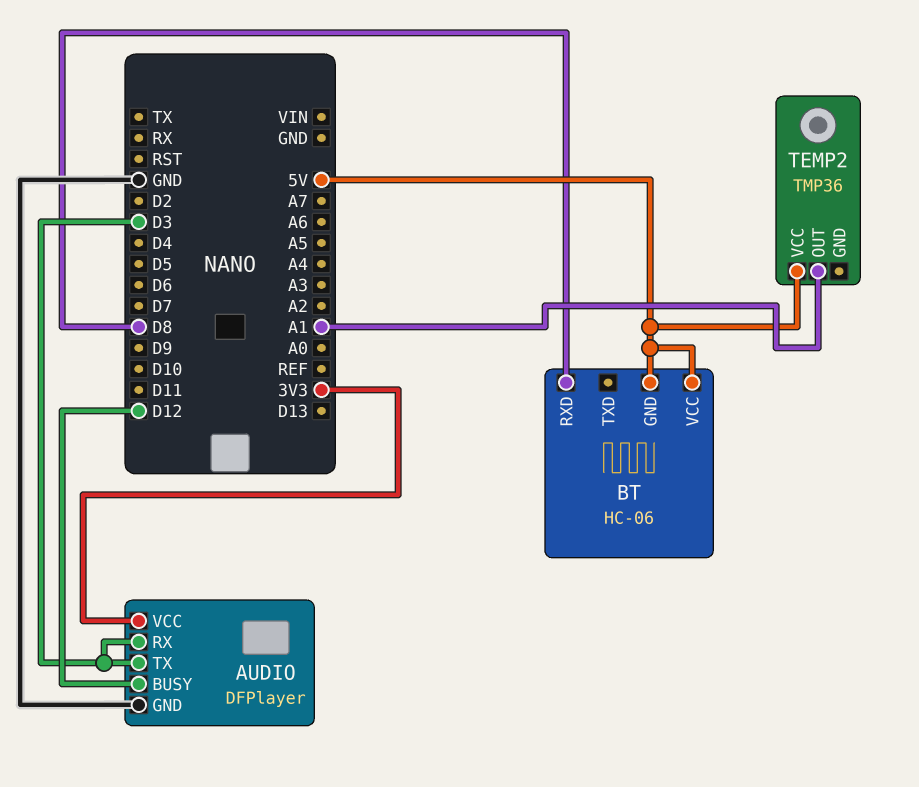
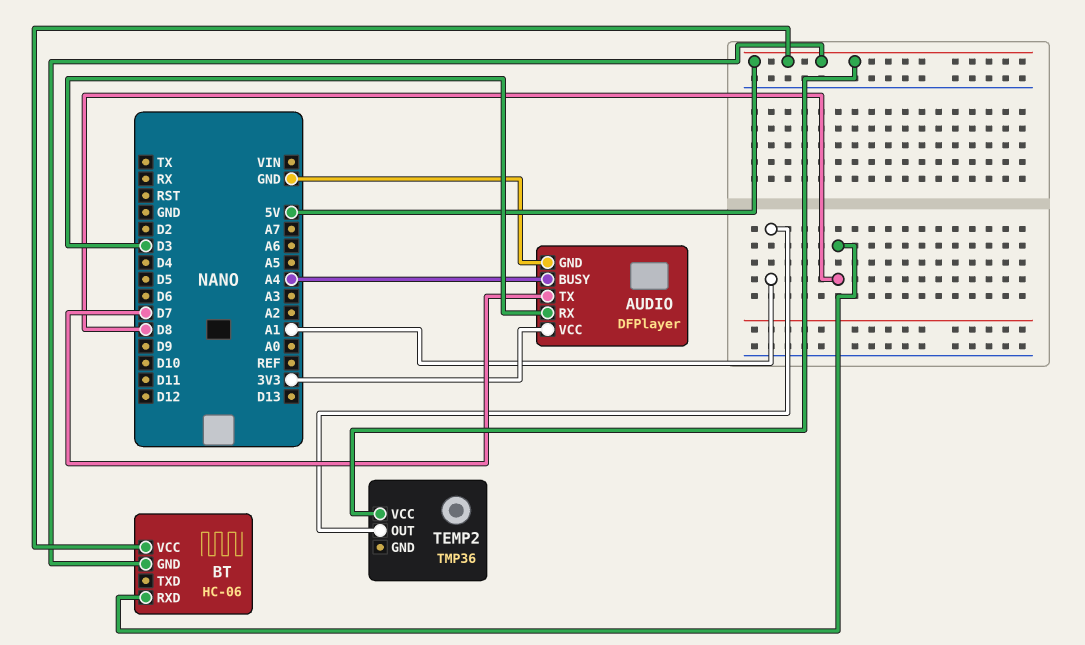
AUDIO pin BUSY: D12 -> A4
AUDIO pin TX: D3 -> D7

